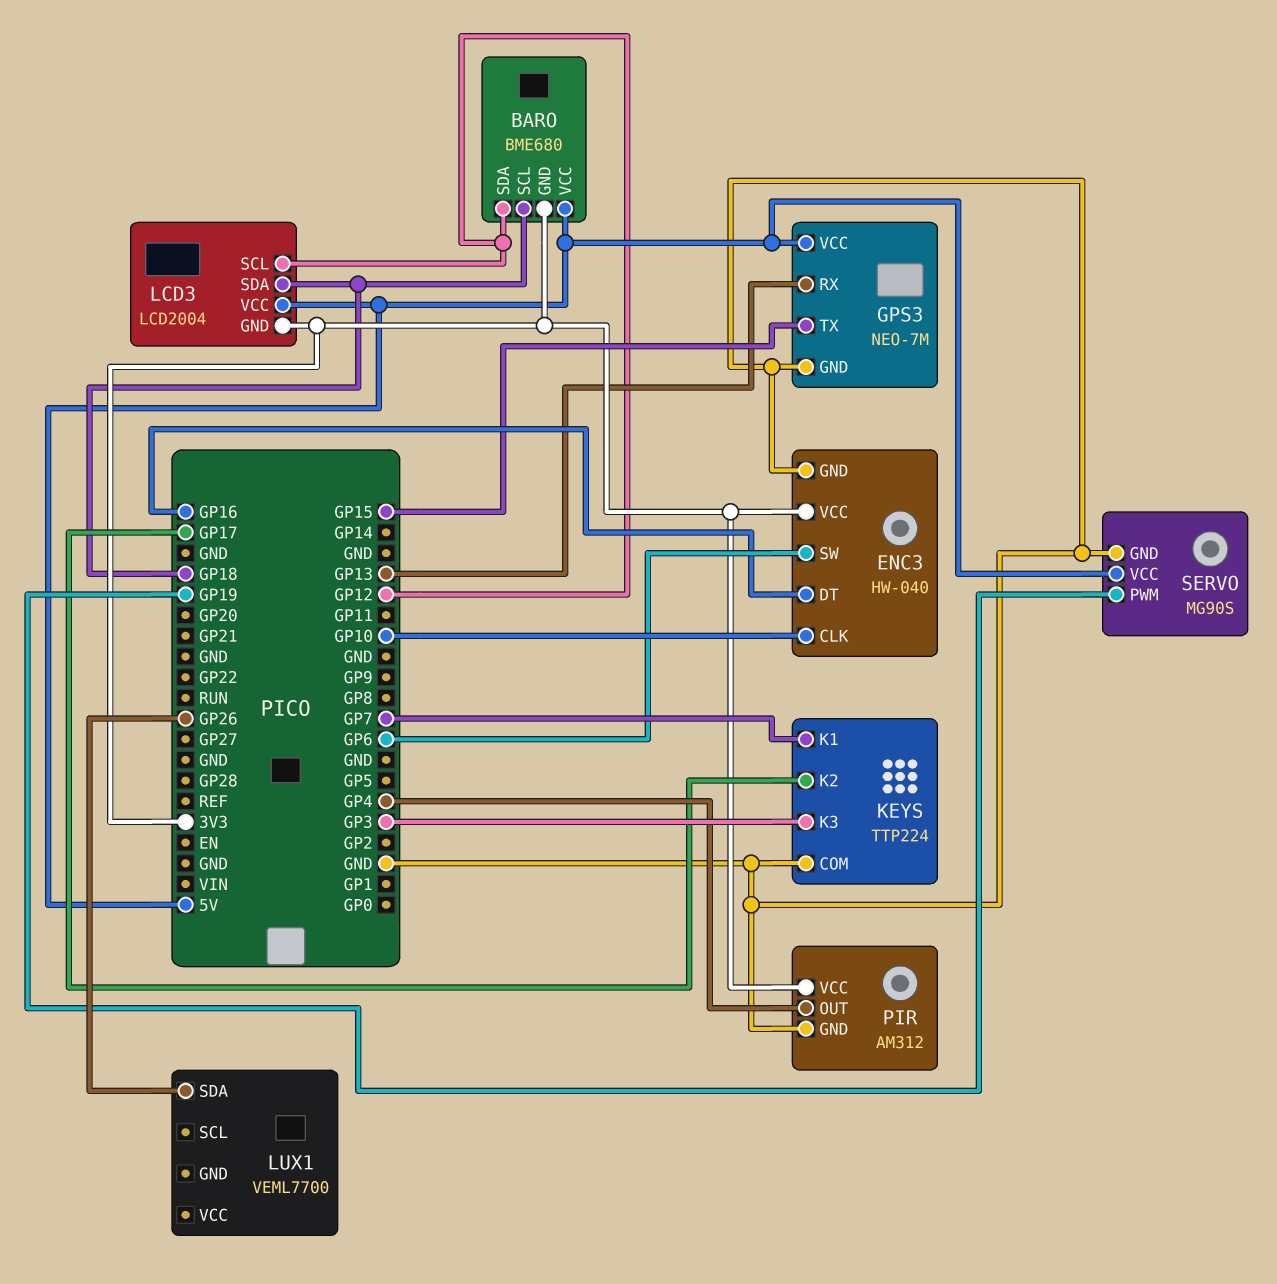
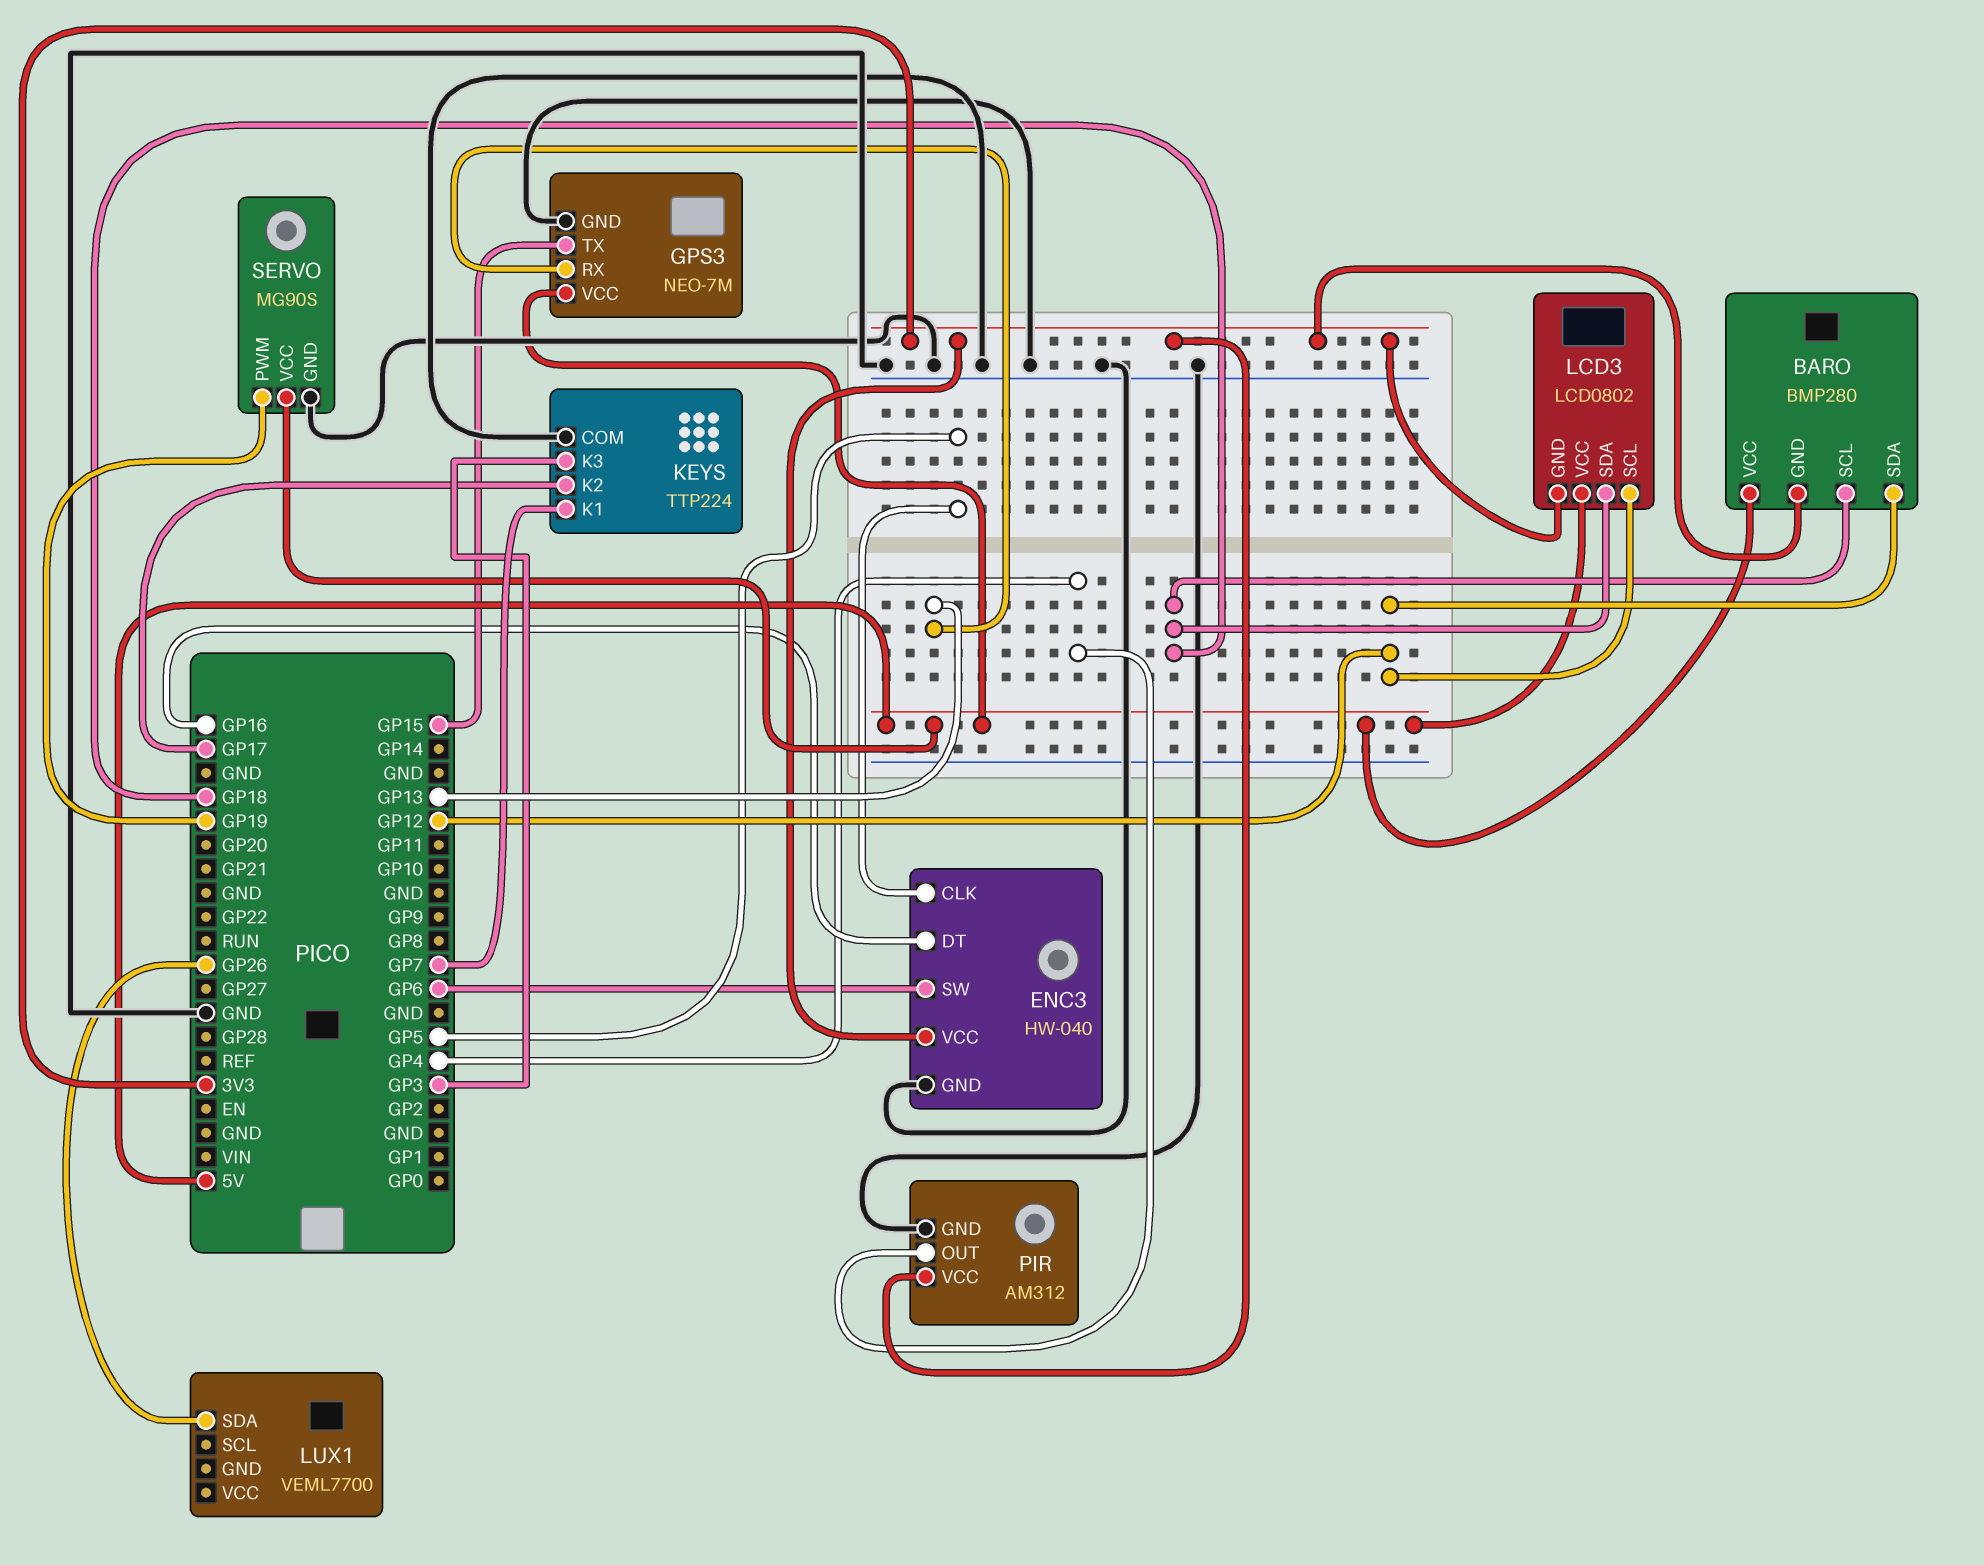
BARO: BME680 -> BMP280
ENC3 pin CLK: GP10 -> GP5
LCD3: LCD2004 -> LCD0802

